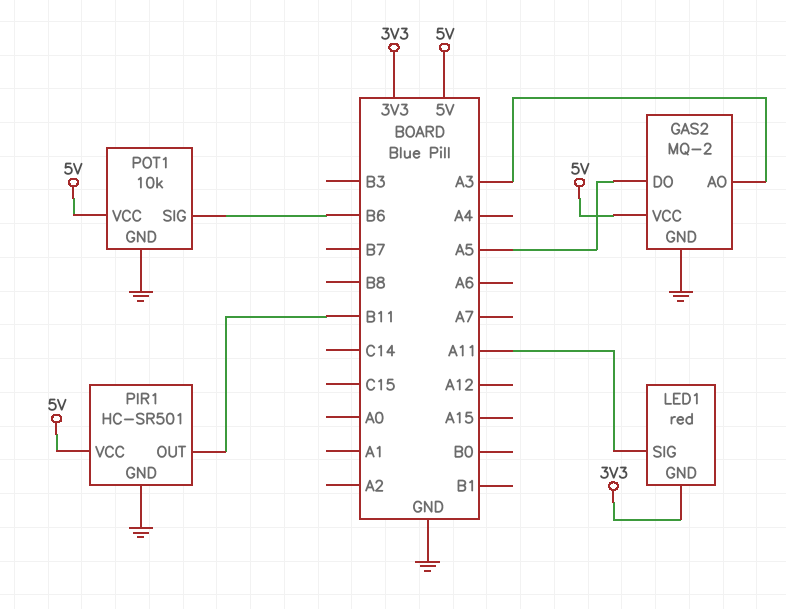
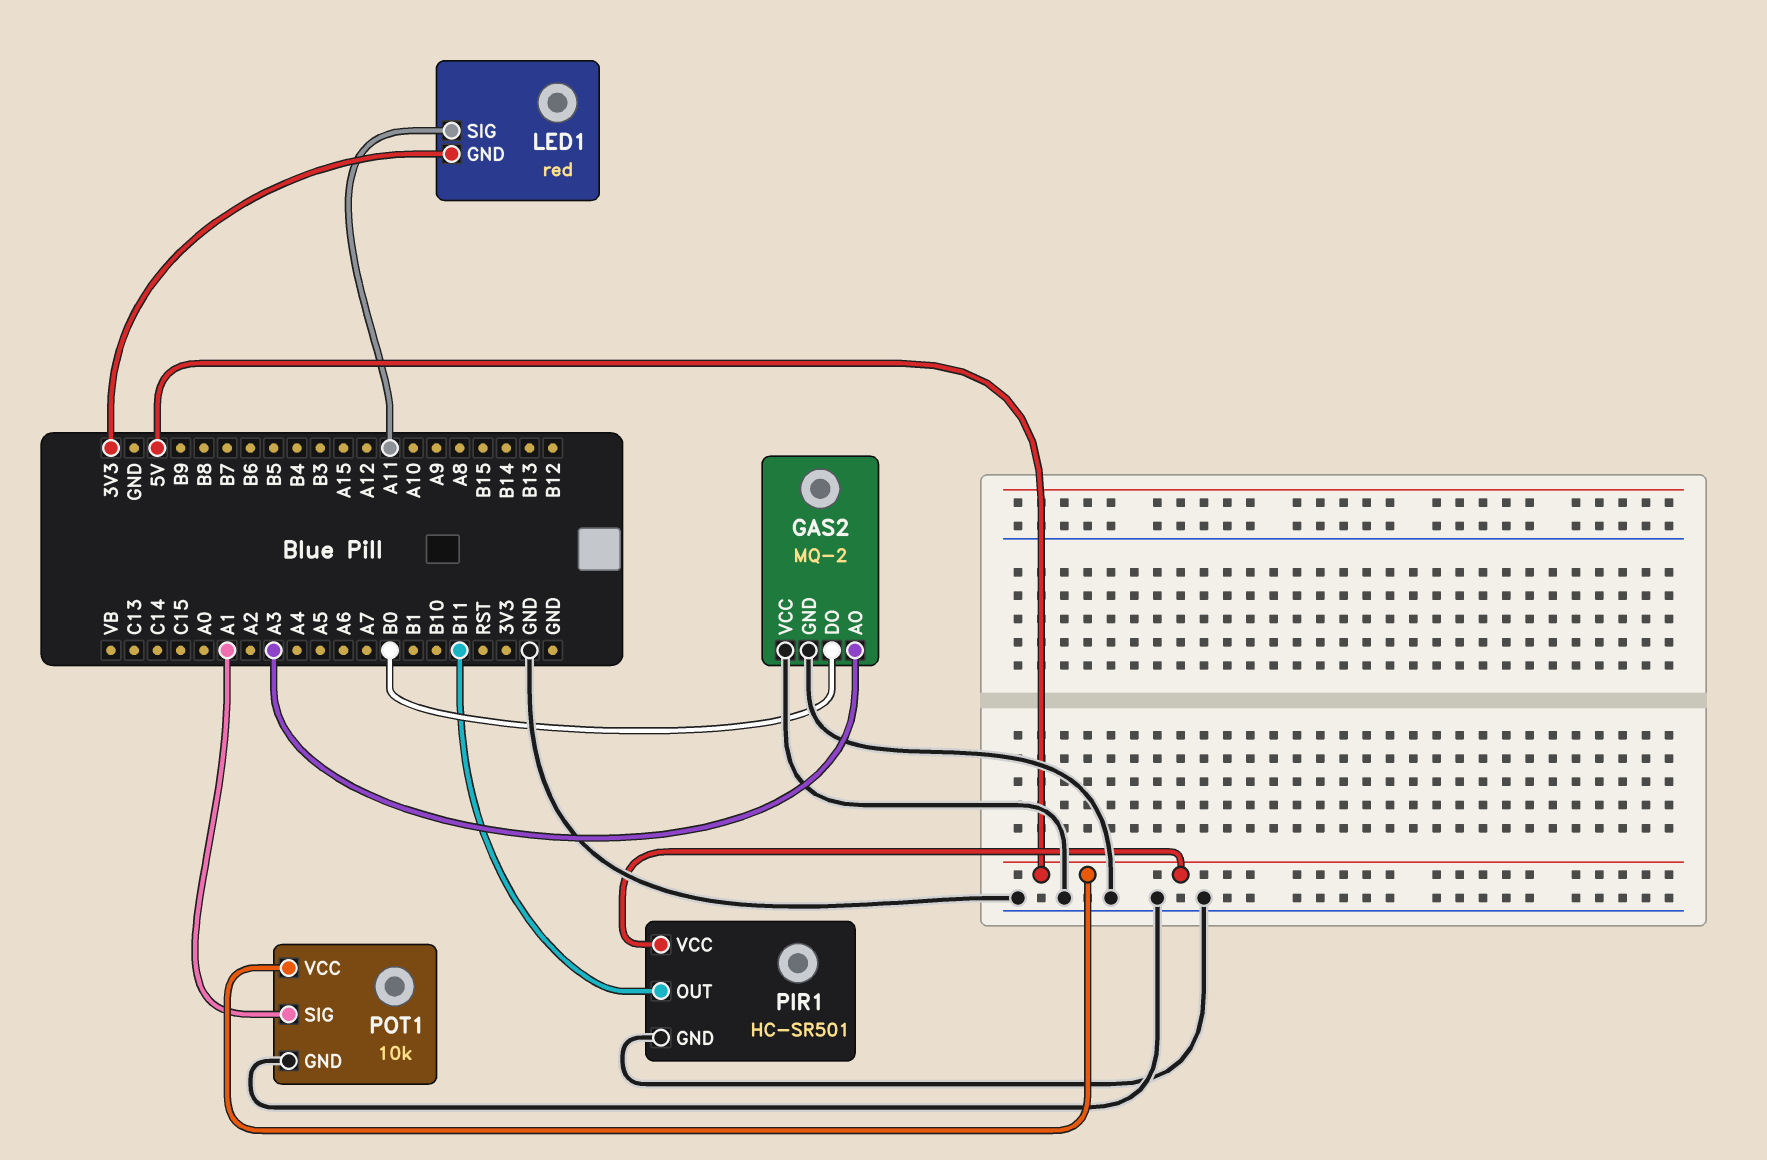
GAS2 pin DO: A5 -> B0
GAS2 pin VCC: 5V -> GND
POT1 pin SIG: B6 -> A1

